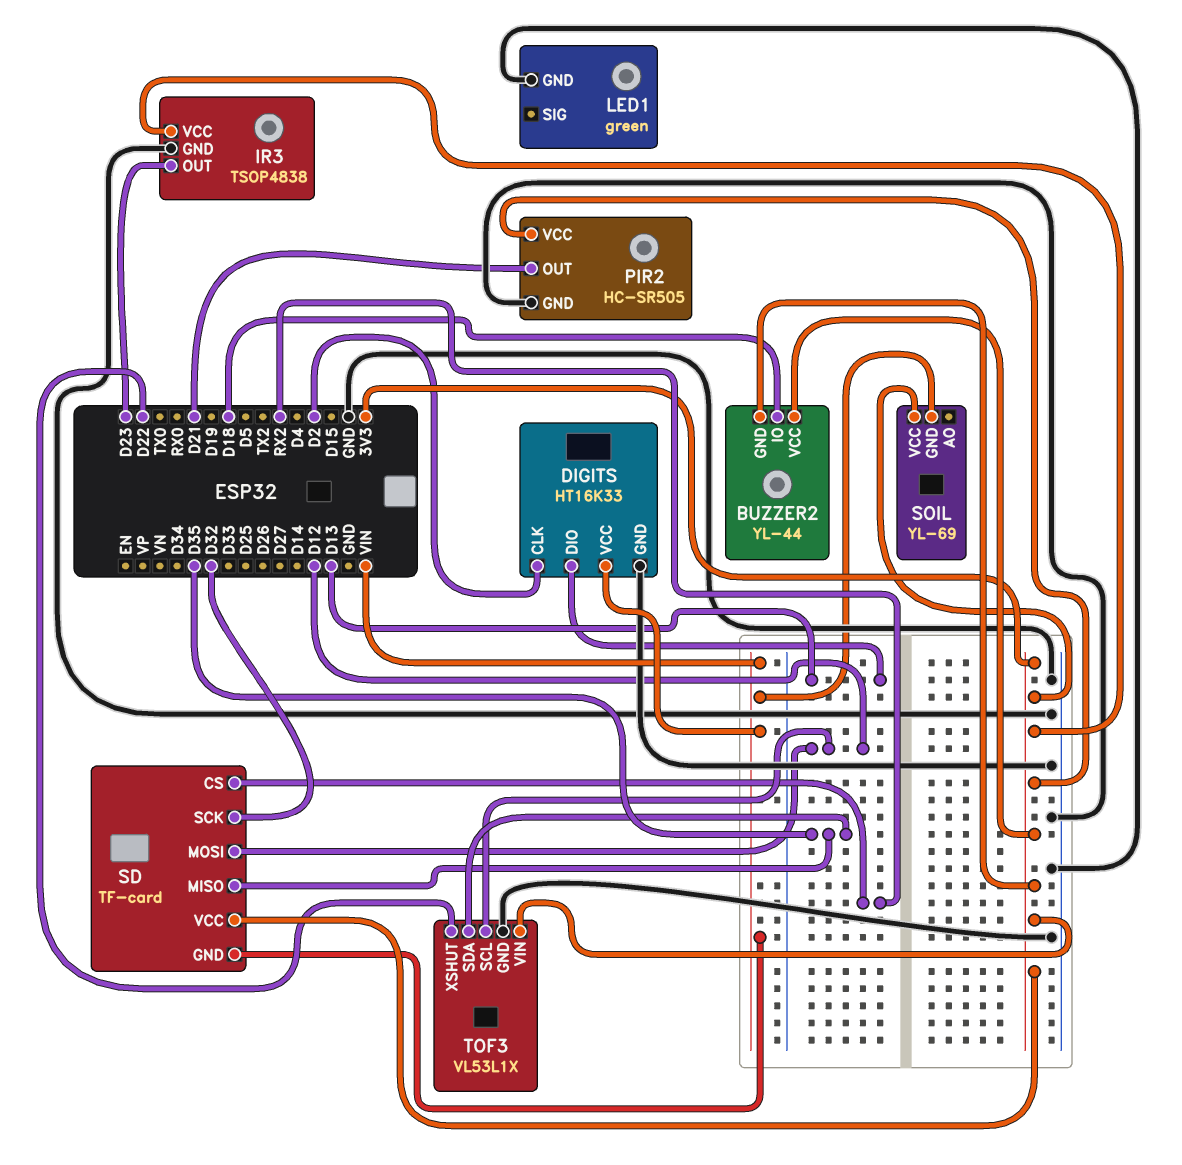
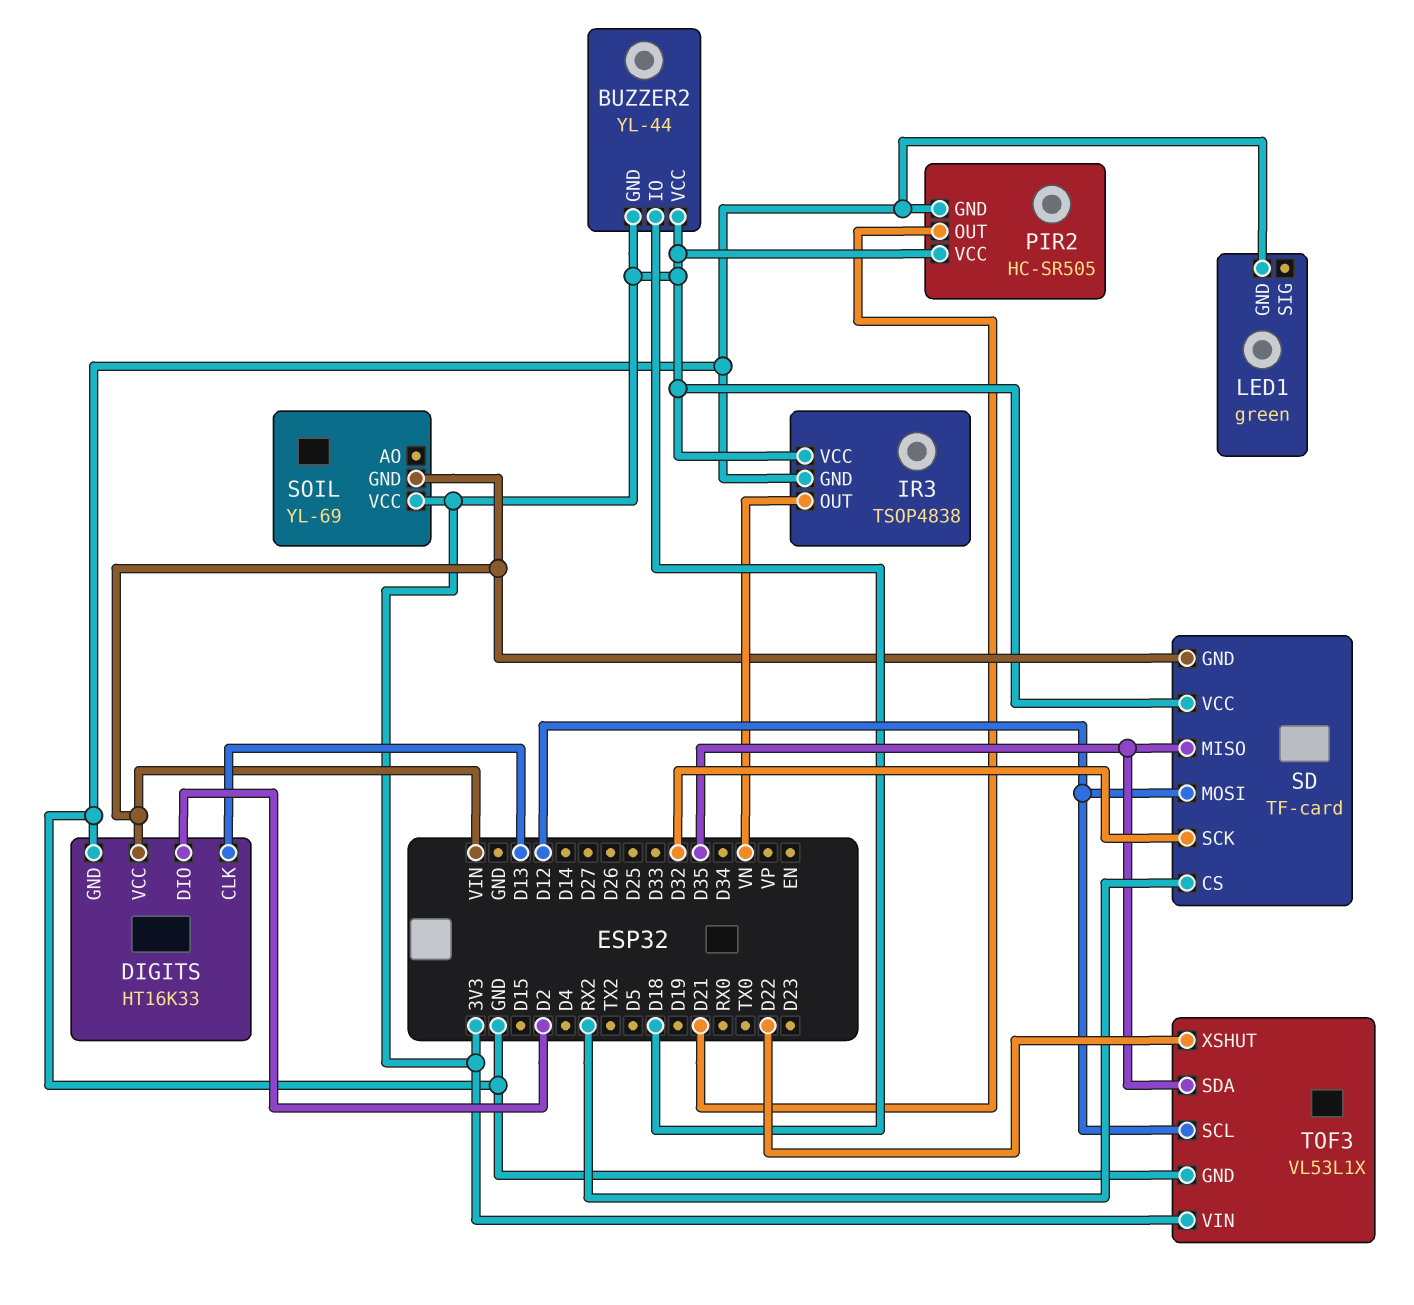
DIGITS pin CLK: D2 -> D13
DIGITS pin DIO: D13 -> D2
IR3 pin OUT: D23 -> VN

